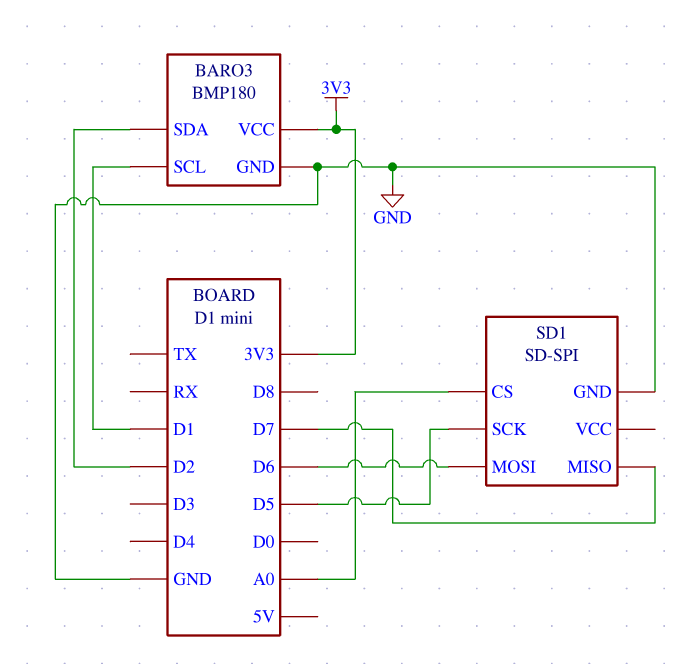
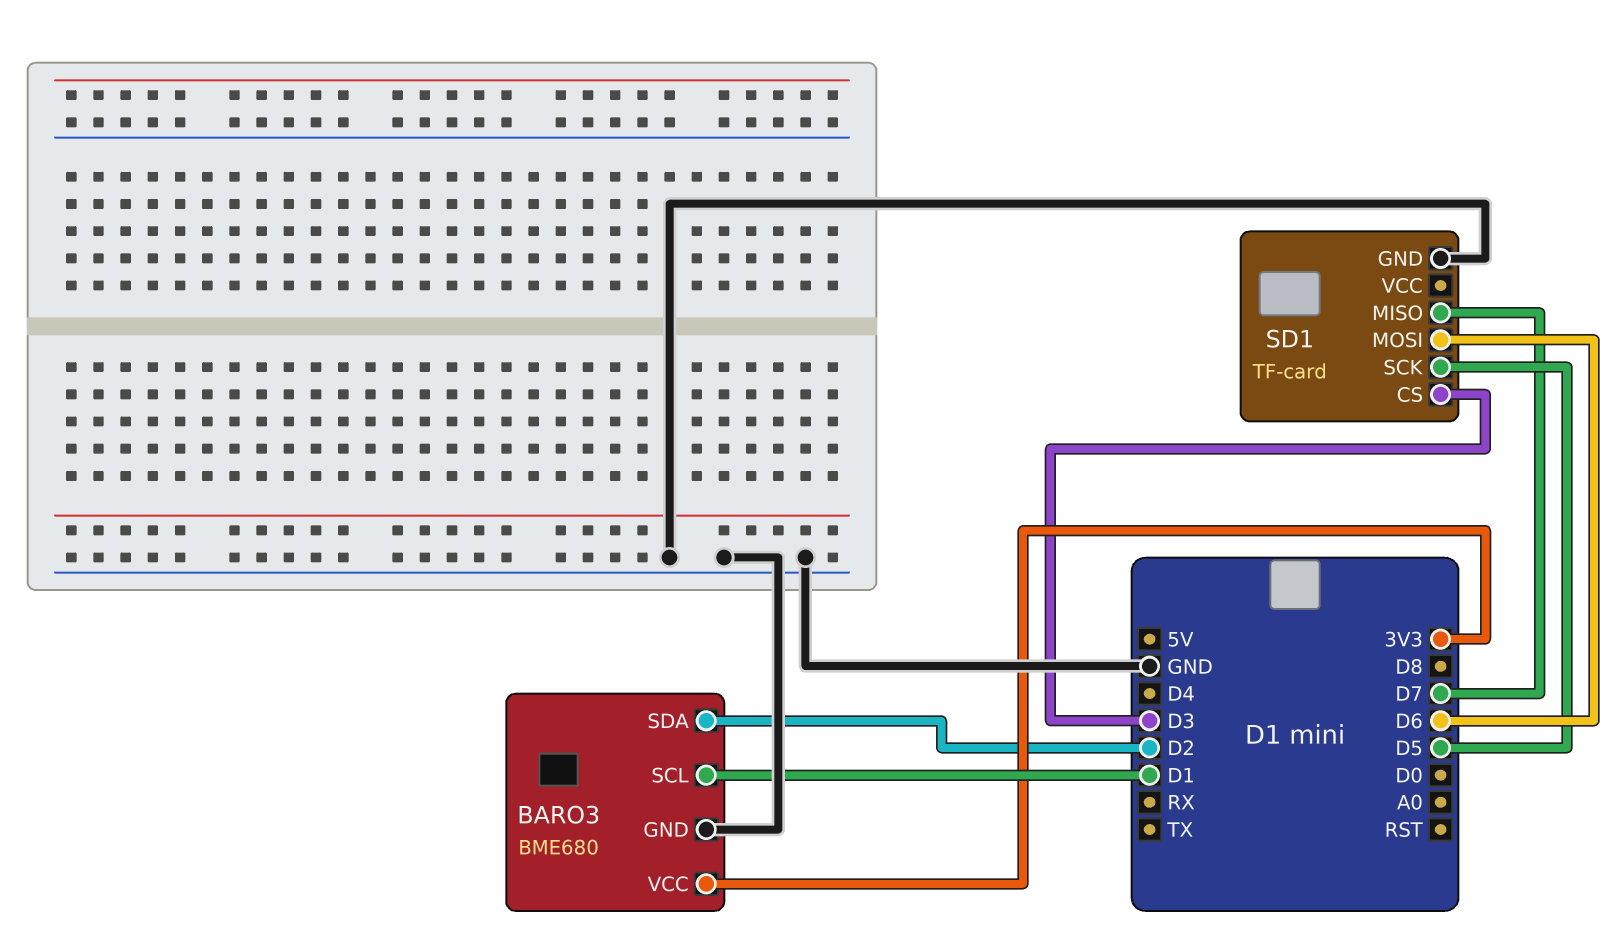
BARO3: BMP180 -> BME680
SD1: SD-SPI -> TF-card
SD1 pin CS: A0 -> D3

